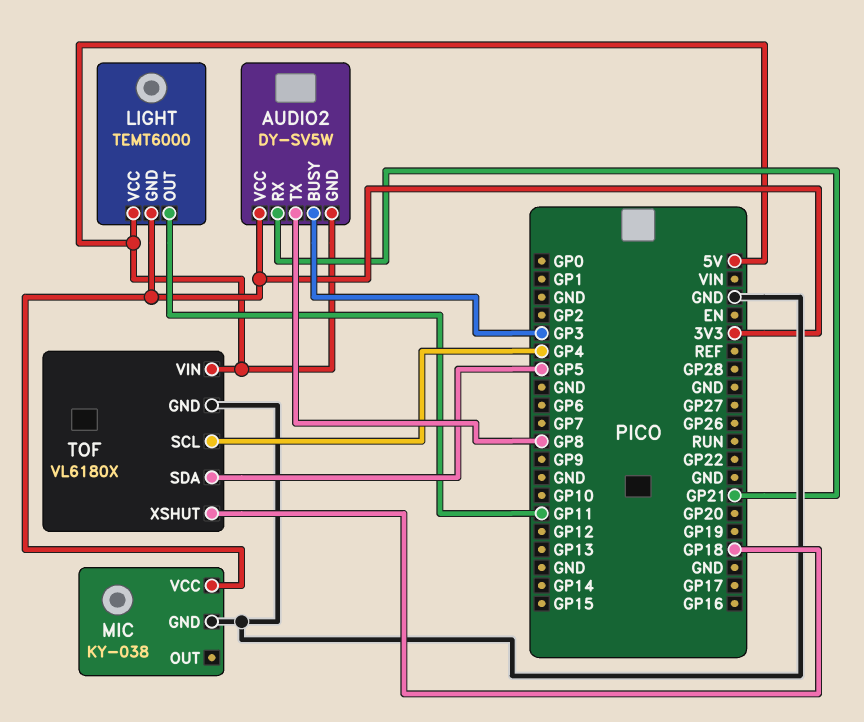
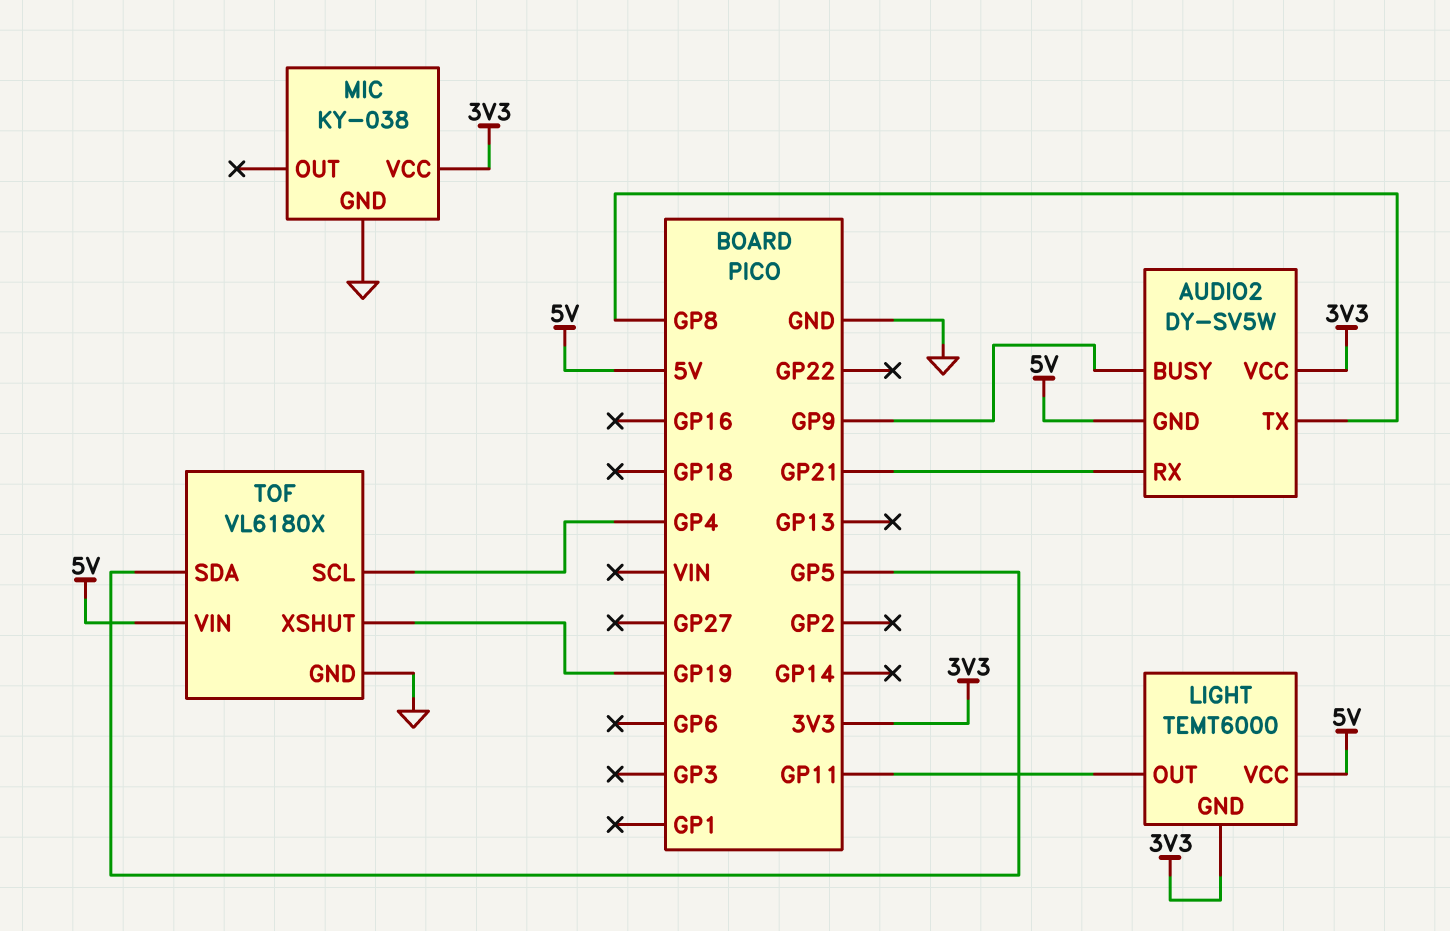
AUDIO2 pin BUSY: GP3 -> GP9
TOF pin XSHUT: GP18 -> GP19

